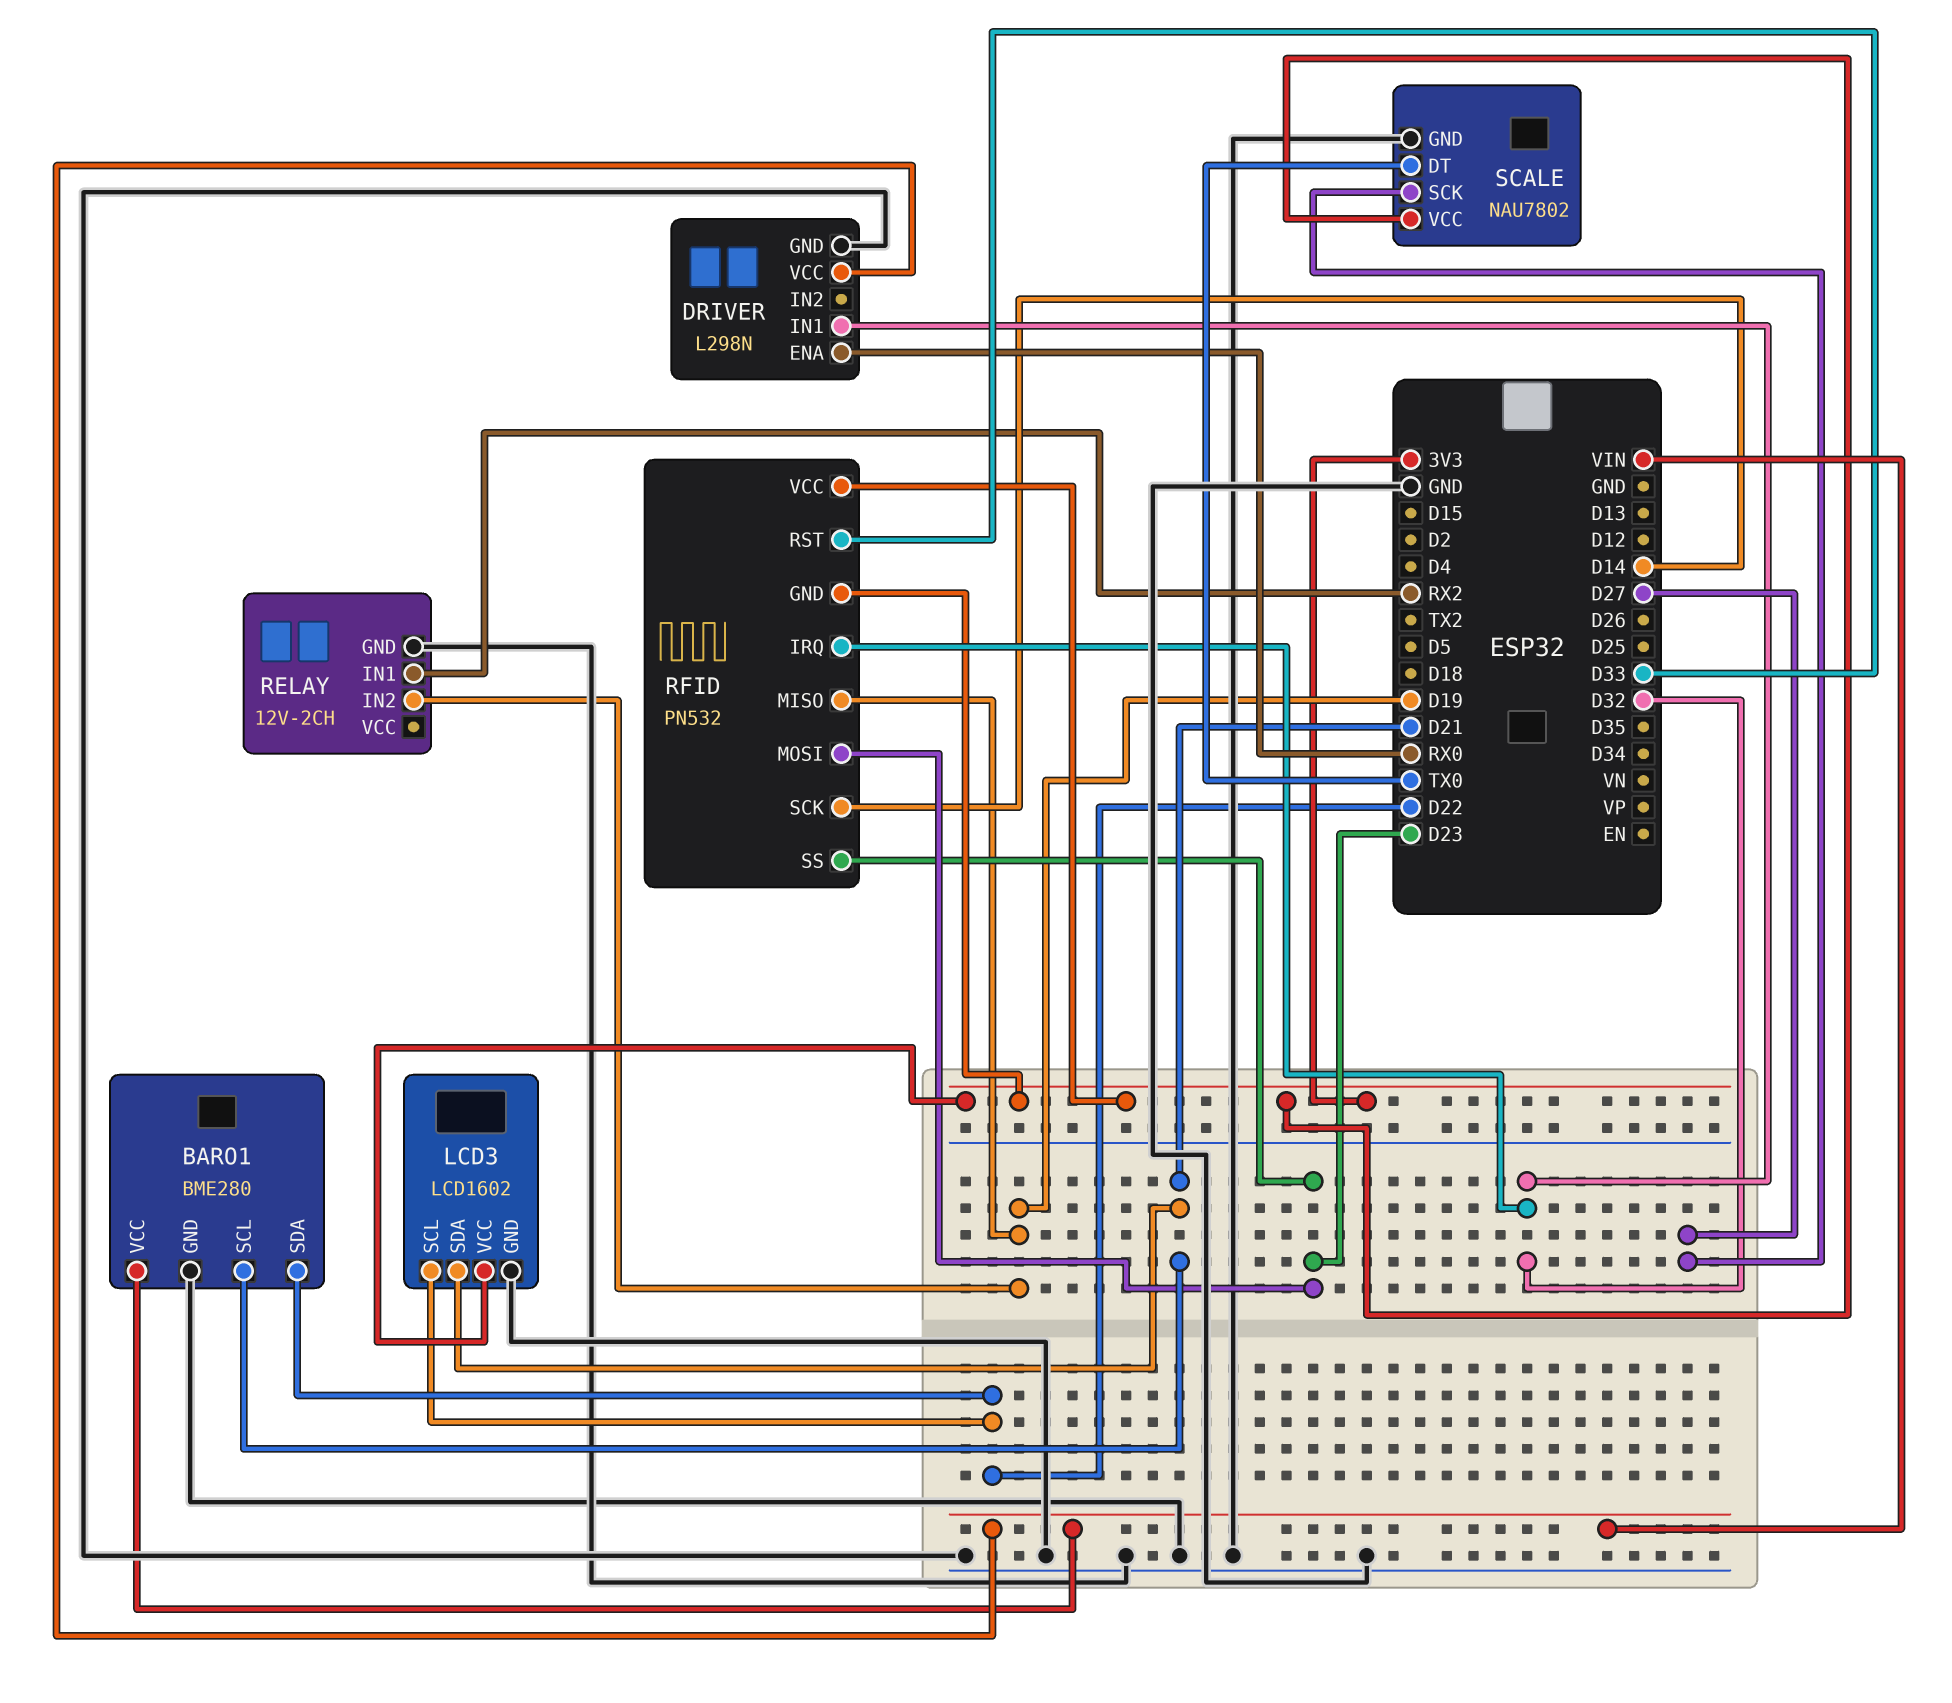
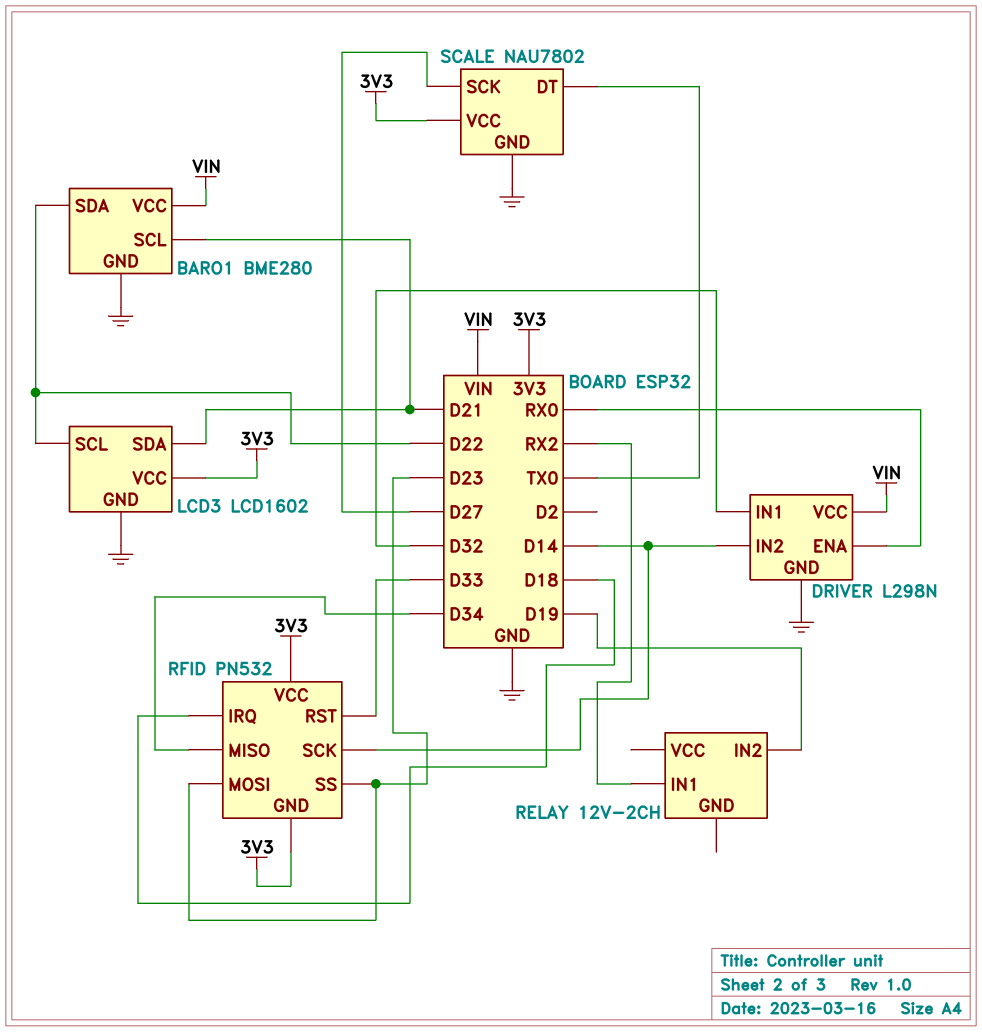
DRIVER pin IN2: none -> D14
RELAY pin GND: GND -> none
RFID pin IRQ: D32 -> D18
RFID pin MISO: D19 -> D34

